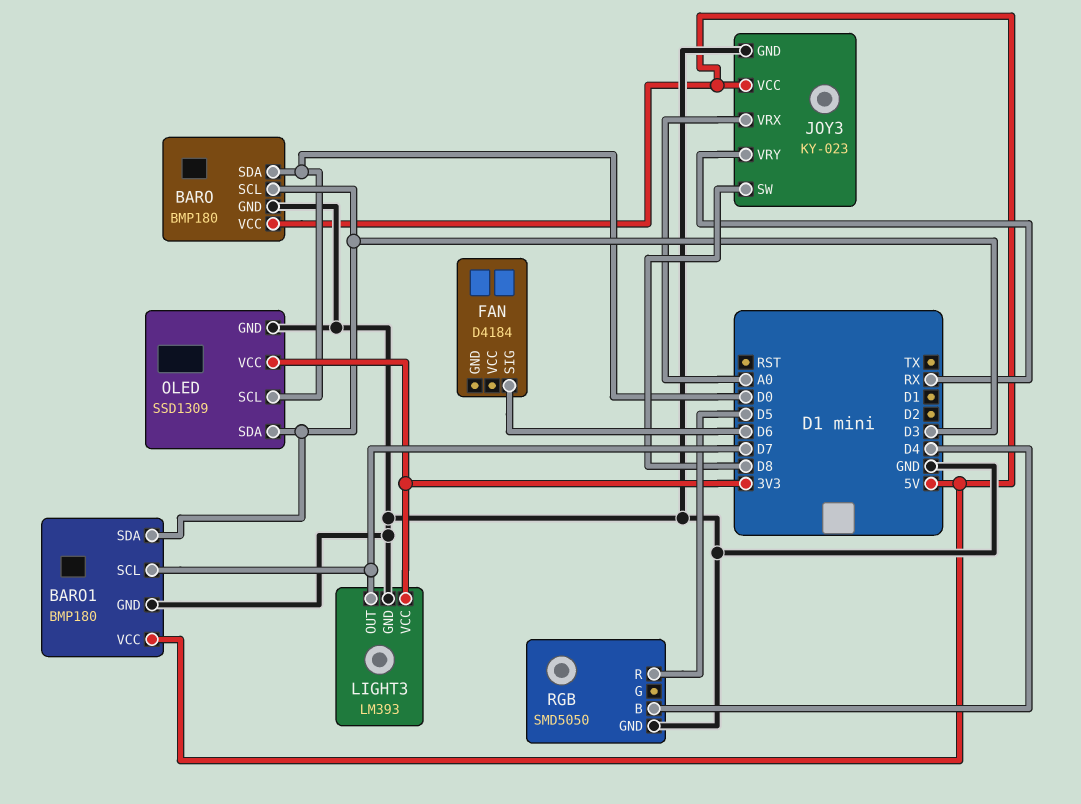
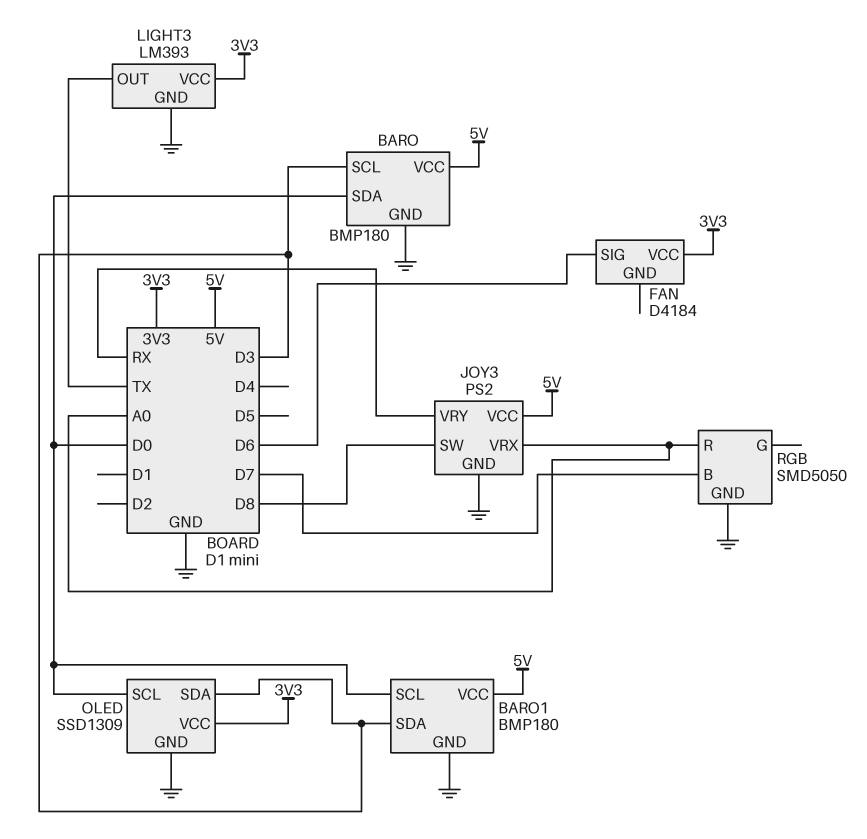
BARO1 pin SCL: D7 -> D0
FAN pin VCC: none -> 3V3
JOY3: KY-023 -> PS2
LIGHT3 pin OUT: D7 -> TX
RGB pin B: D4 -> D7
RGB pin R: D5 -> A0

